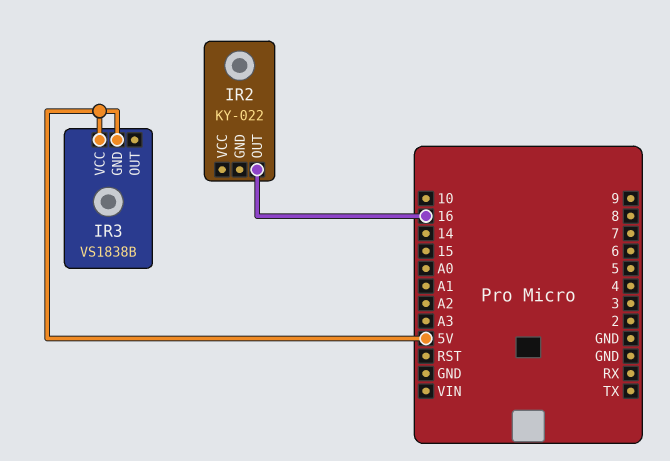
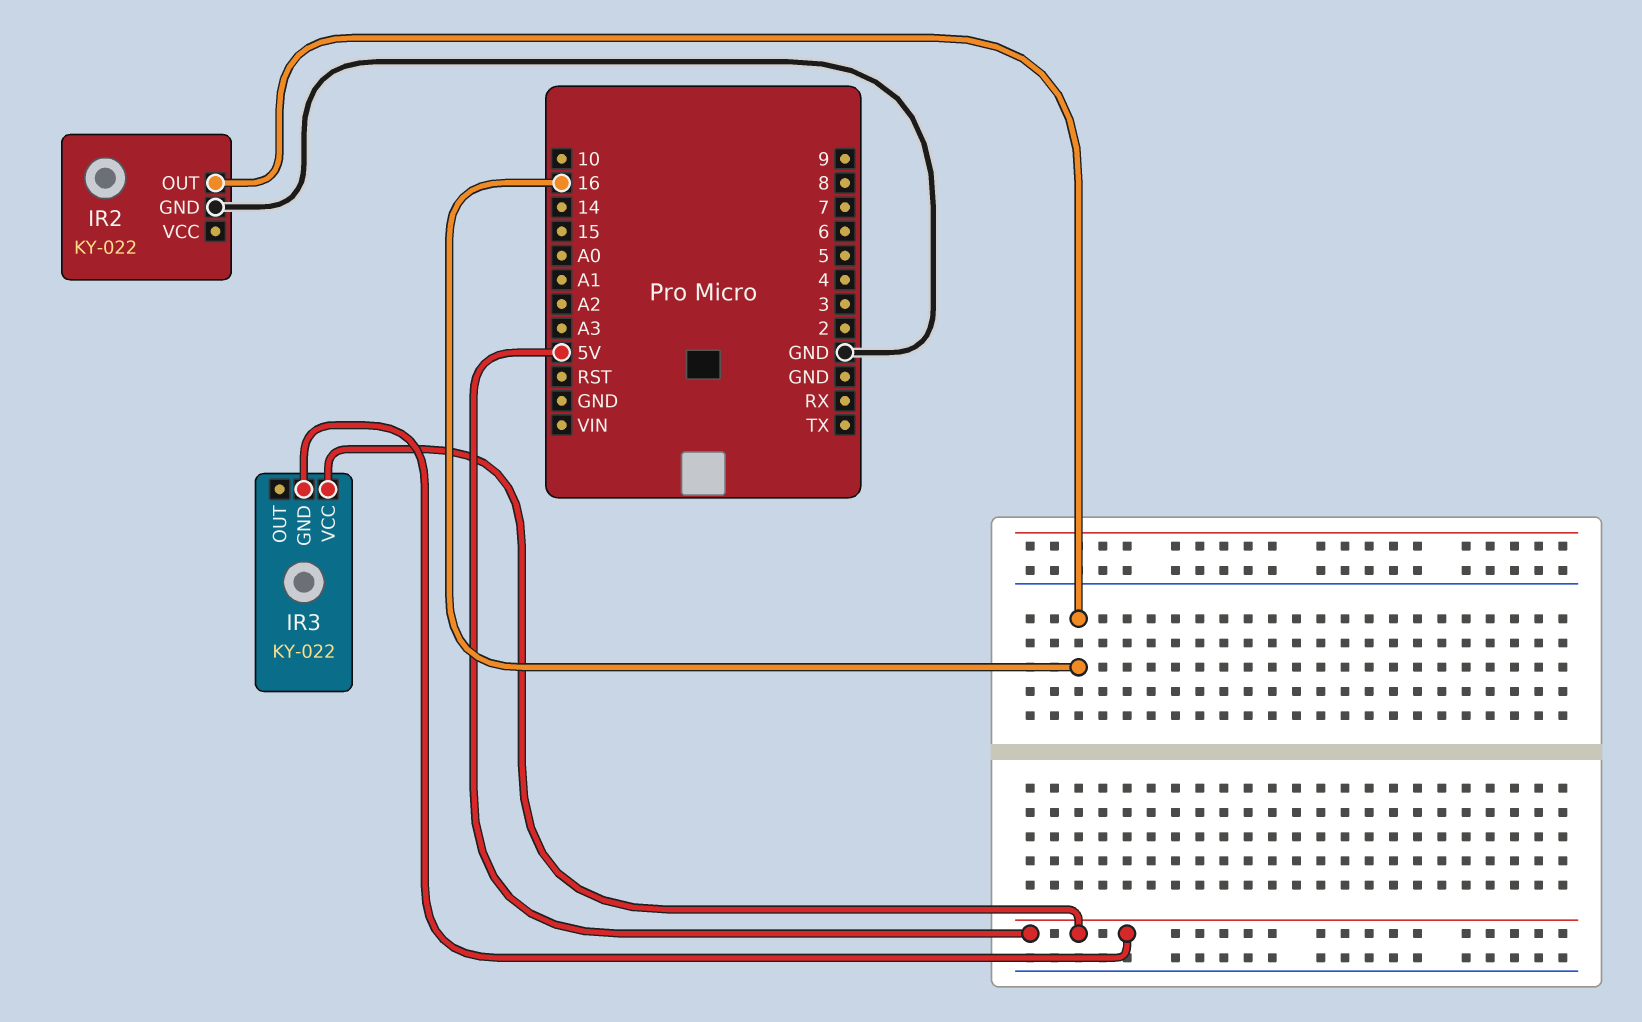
IR2 pin GND: none -> GND
IR3: VS1838B -> KY-022

